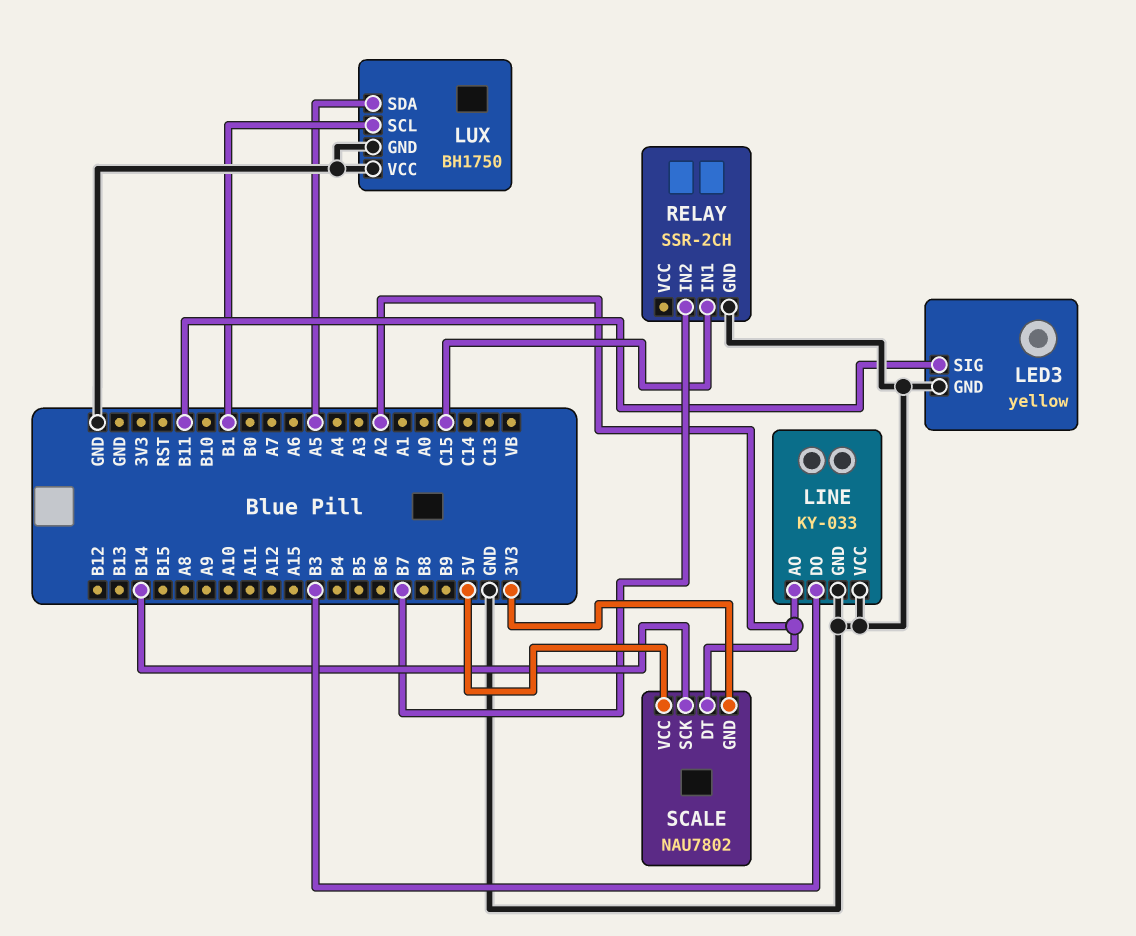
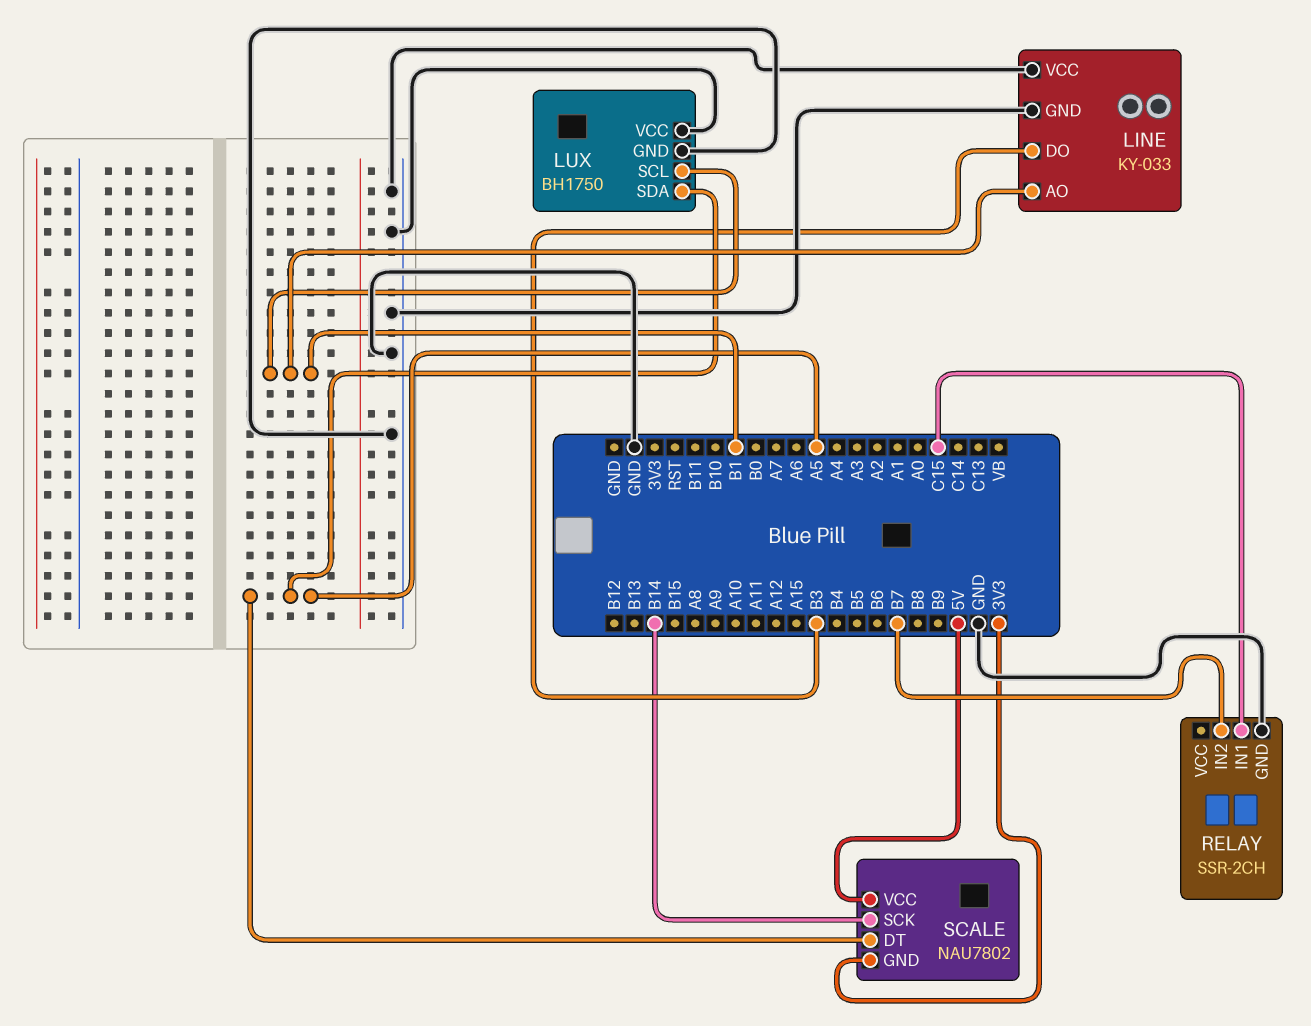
LED3: yellow -> none
LED3 pin GND: GND -> none
LED3 pin SIG: B11 -> none
LINE pin AO: A2 -> B1
SCALE pin DT: A2 -> A5

